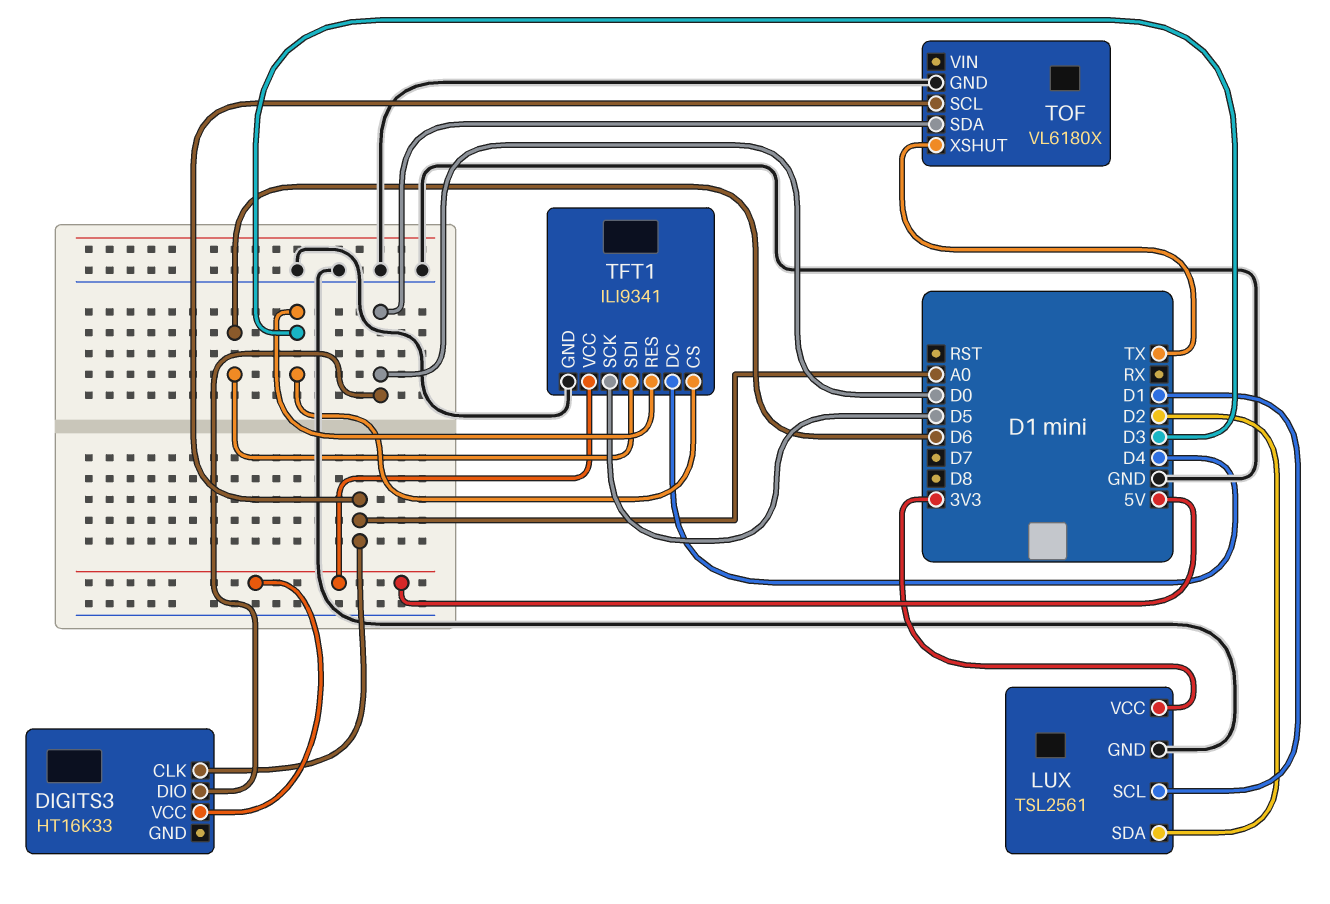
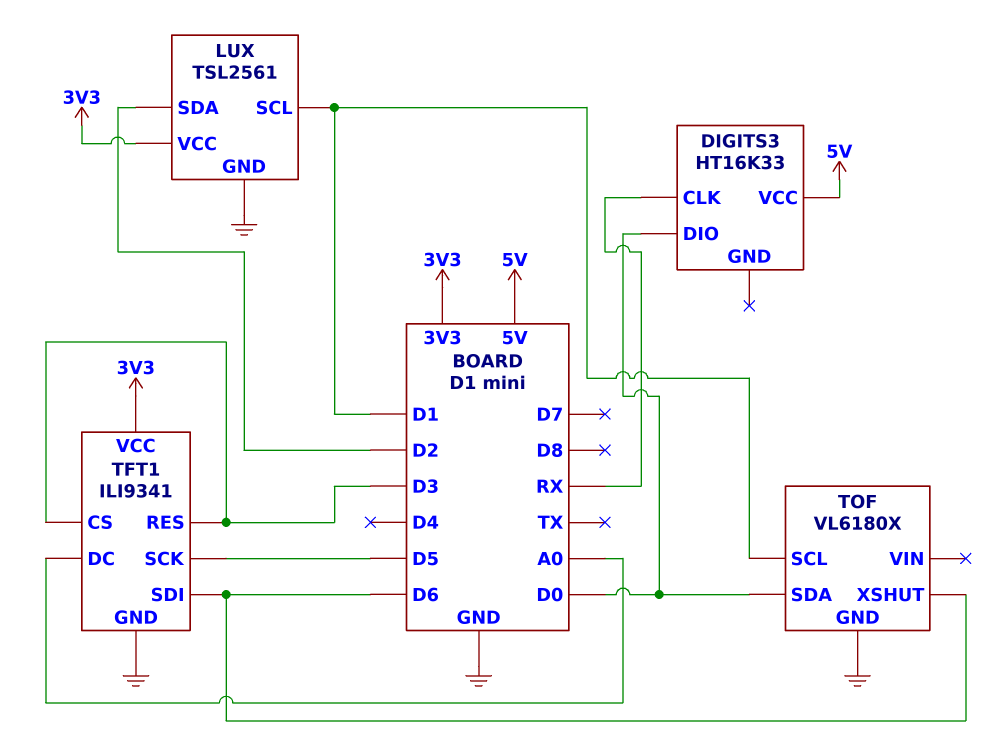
DIGITS3 pin CLK: A0 -> RX
TFT1 pin DC: D4 -> A0
TFT1 pin VCC: 5V -> 3V3
TOF pin SCL: A0 -> D1
TOF pin XSHUT: TX -> D6

